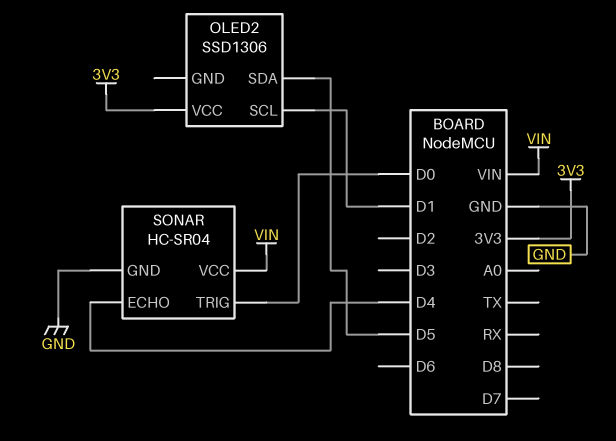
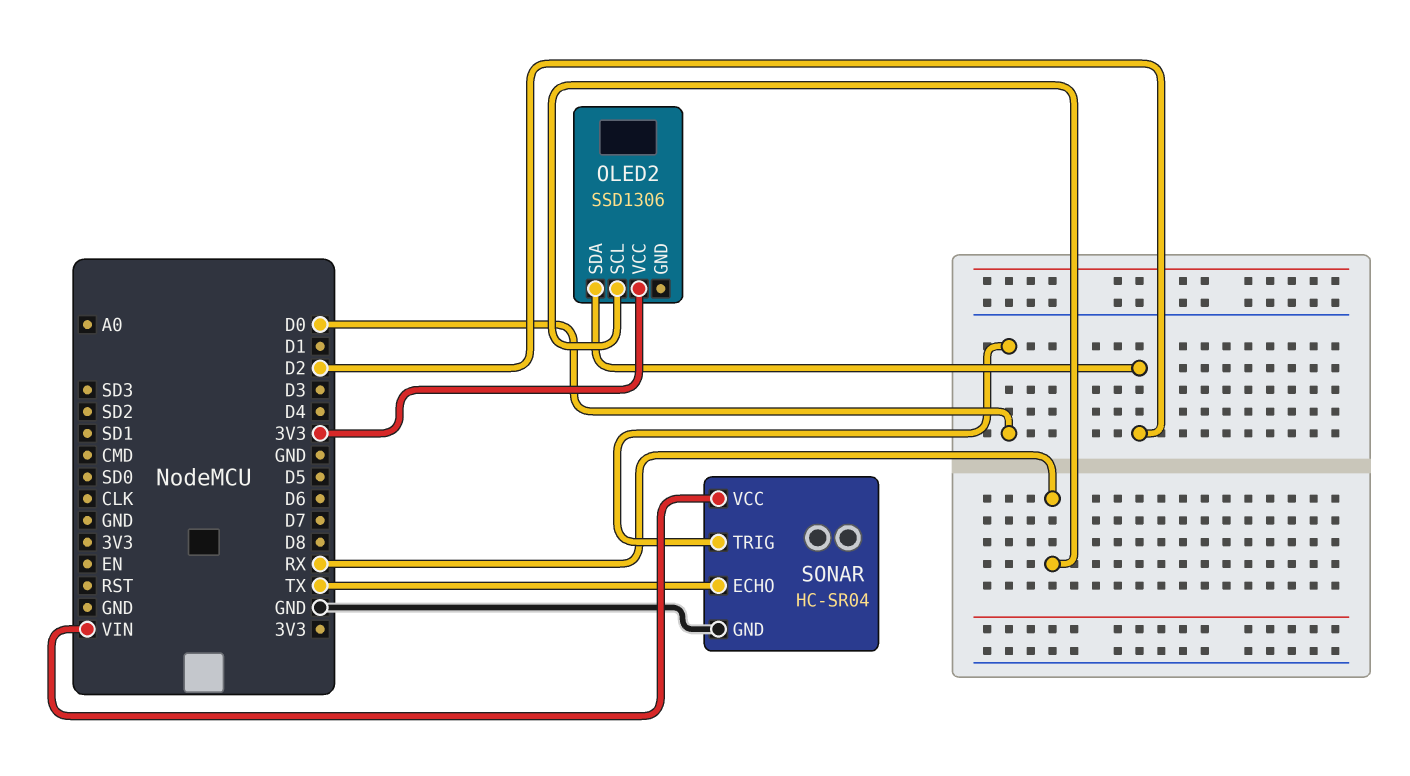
OLED2 pin SCL: D1 -> RX
OLED2 pin SDA: D5 -> D2
SONAR pin ECHO: D4 -> TX

